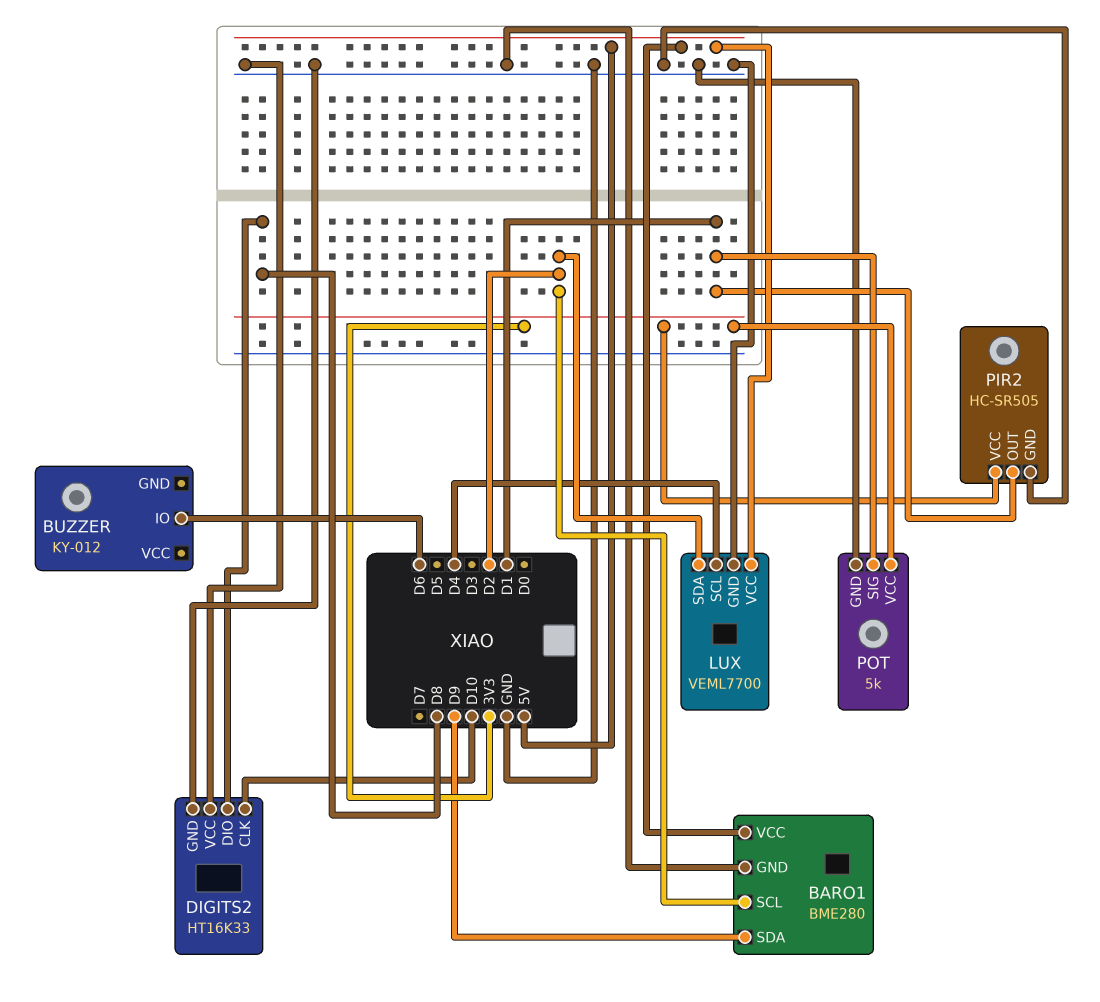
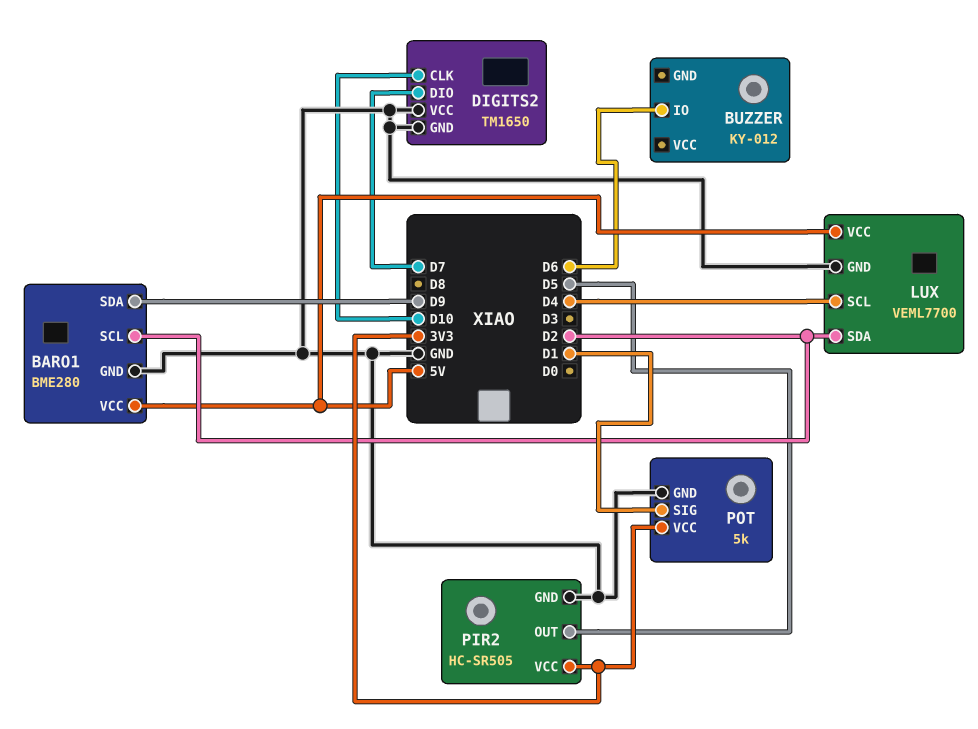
DIGITS2: HT16K33 -> TM1650
DIGITS2 pin DIO: D8 -> D7
PIR2 pin OUT: D1 -> D5

